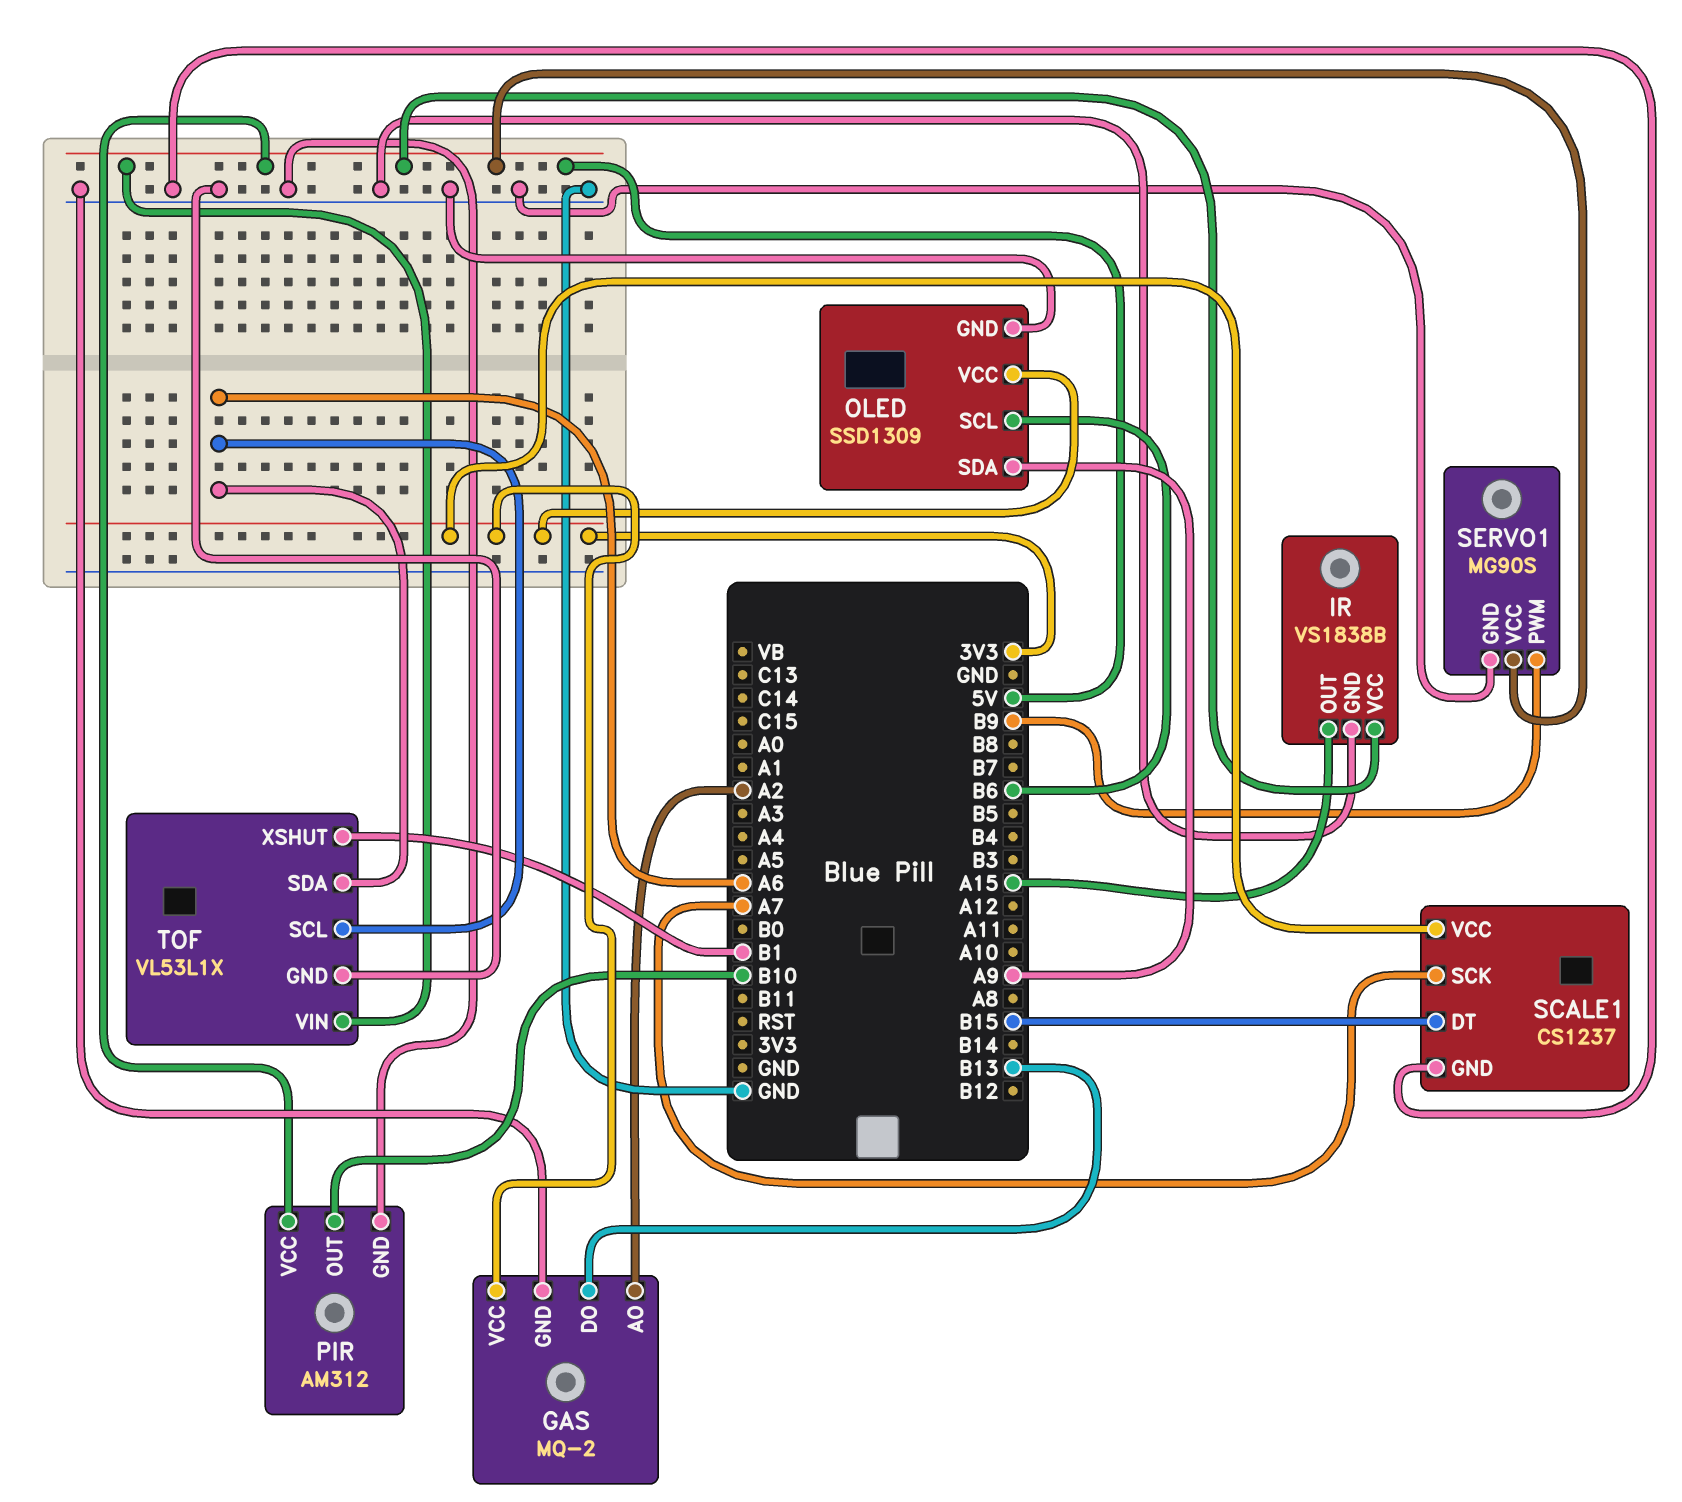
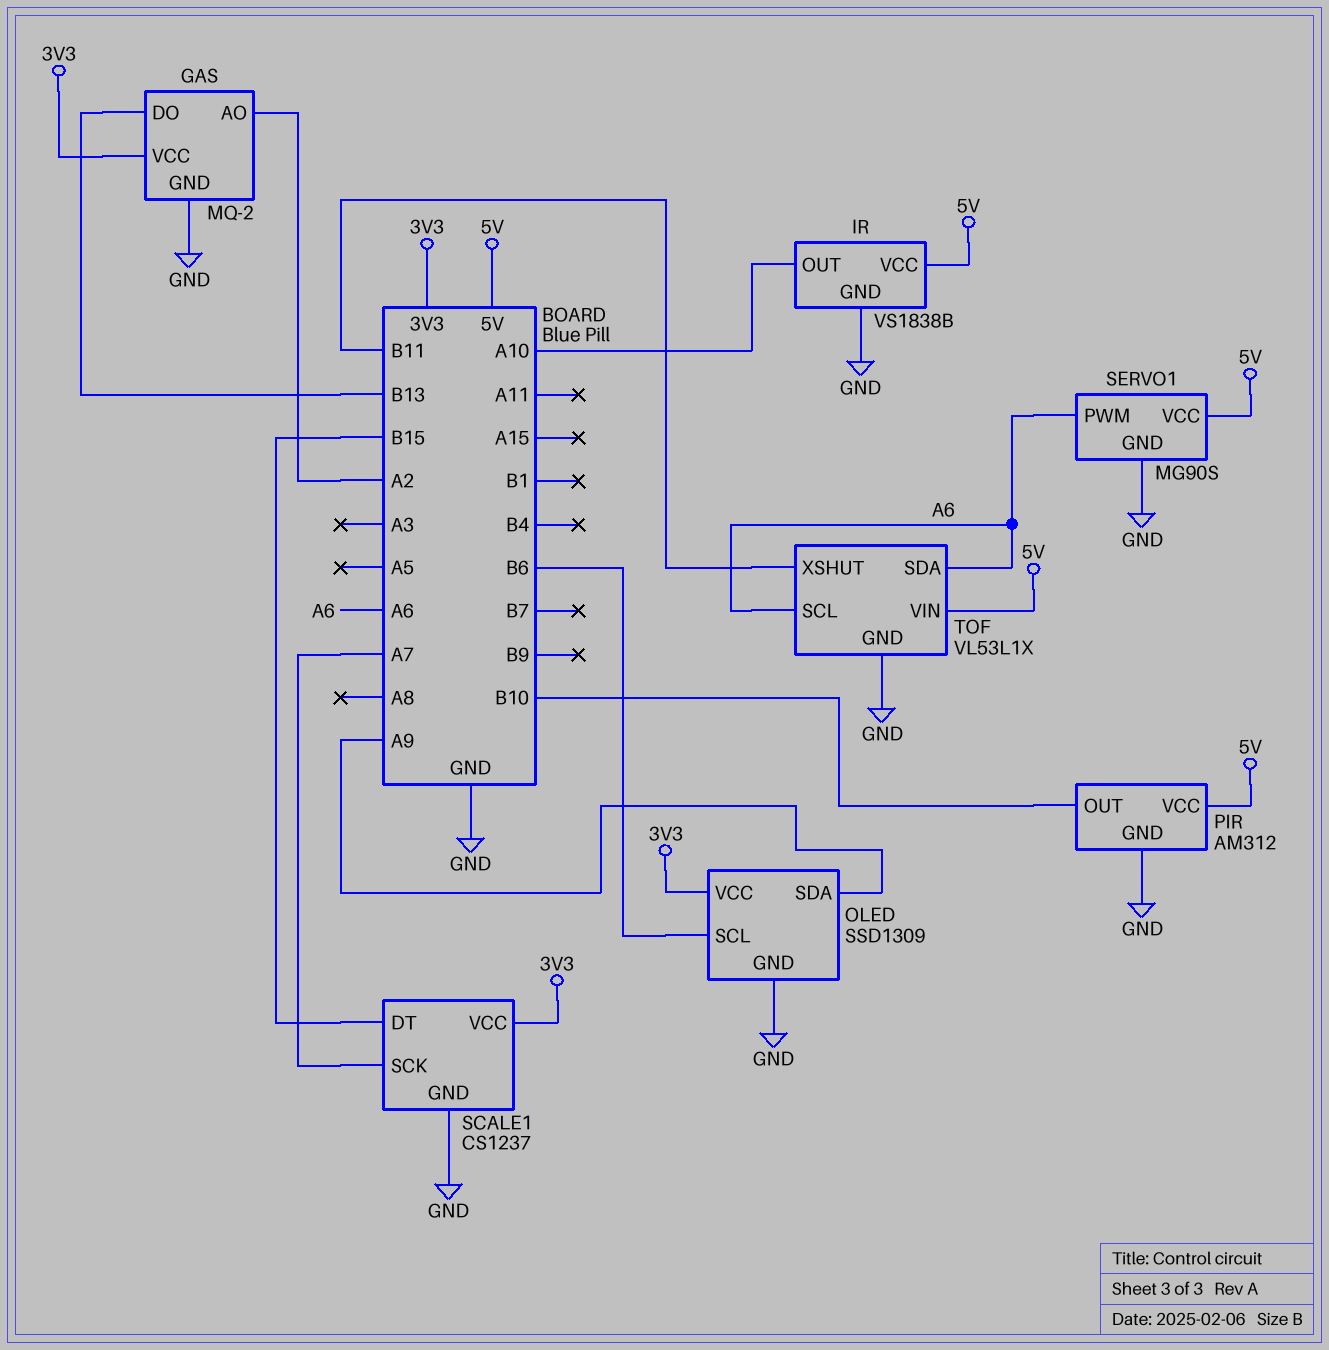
IR pin OUT: A15 -> A10
SERVO1 pin PWM: B9 -> A6
TOF pin XSHUT: B1 -> B11

